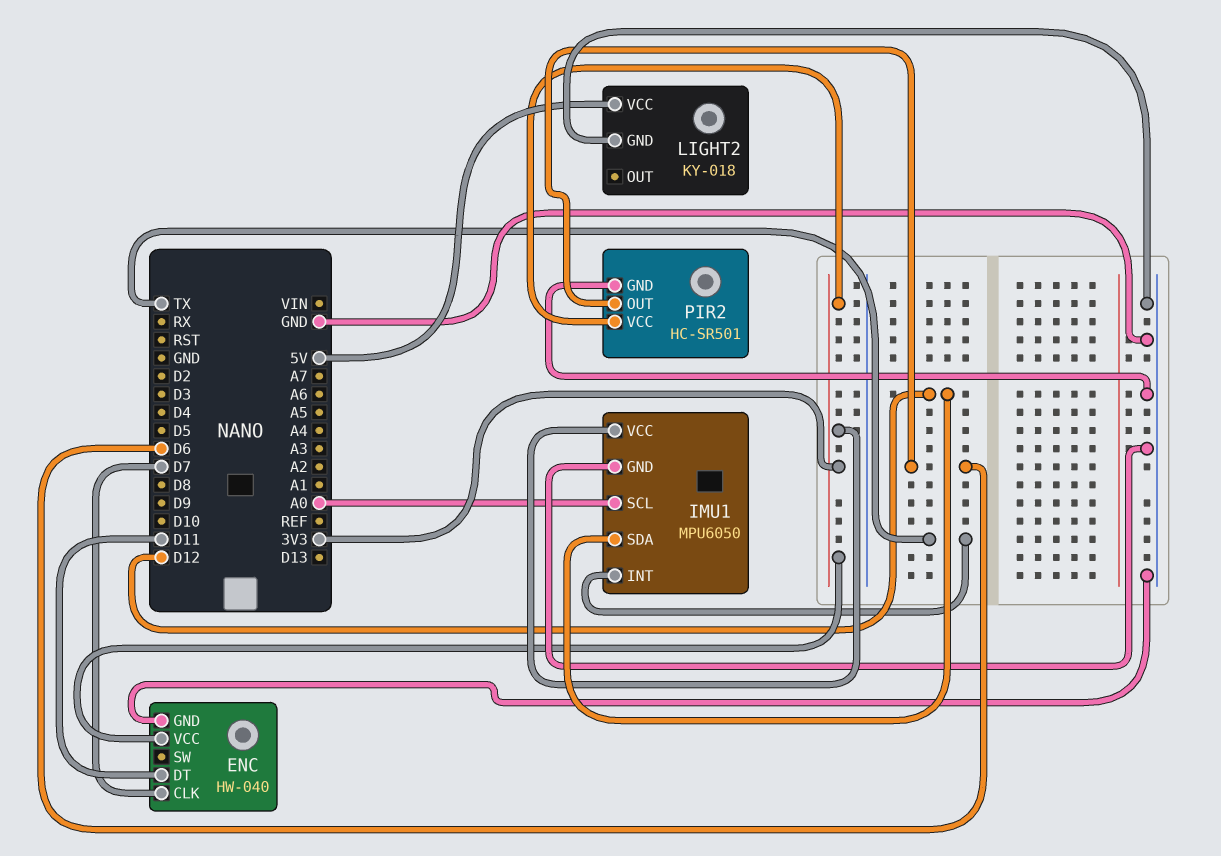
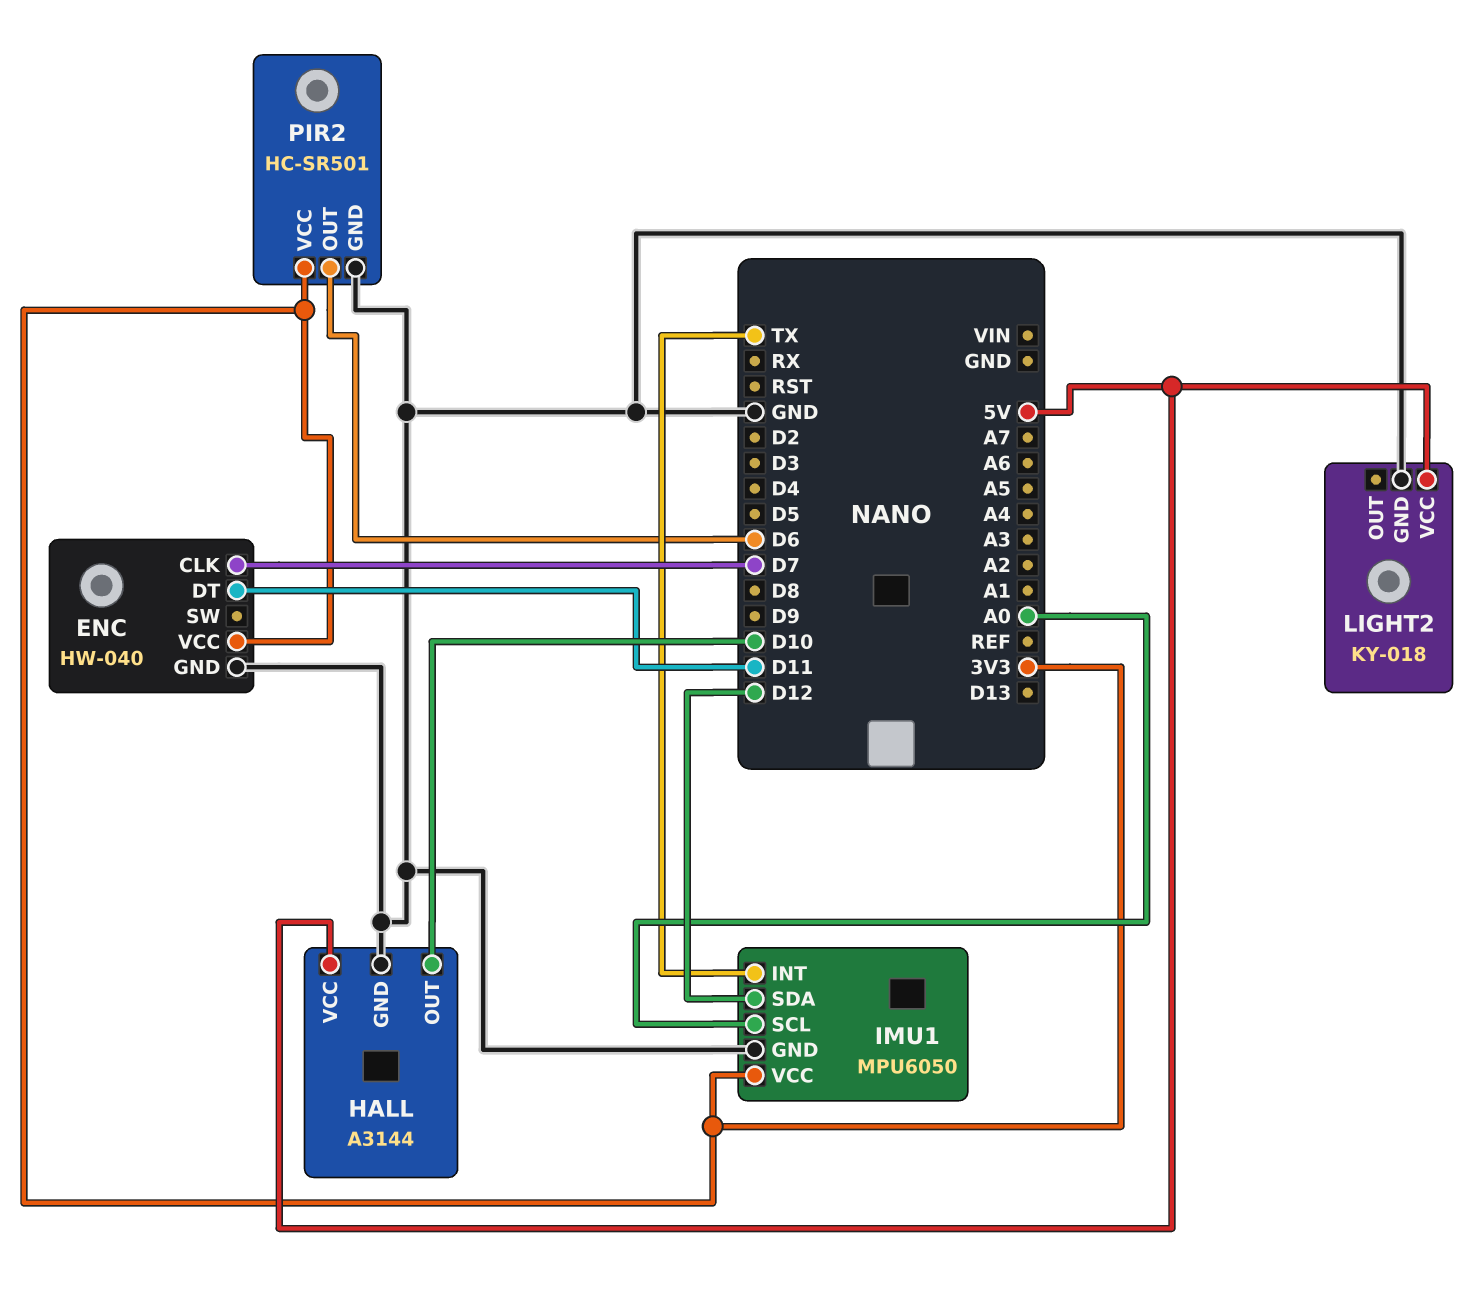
HALL: none -> A3144
HALL pin GND: none -> GND
HALL pin OUT: none -> D10
HALL pin VCC: none -> 5V

